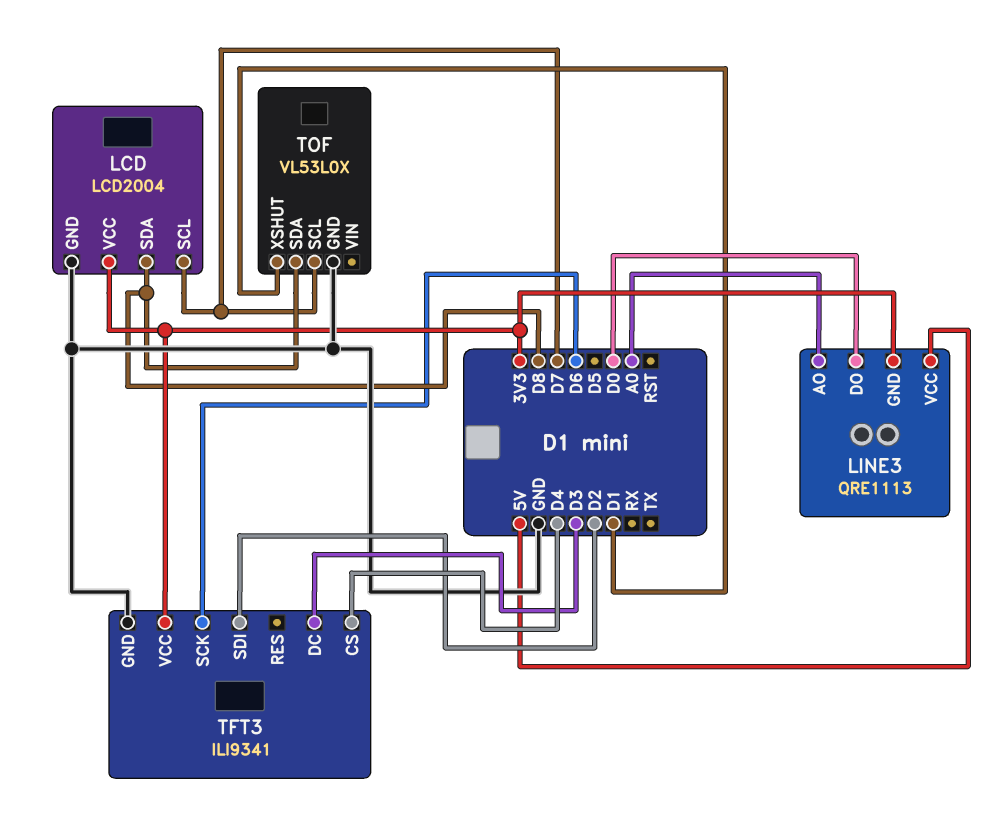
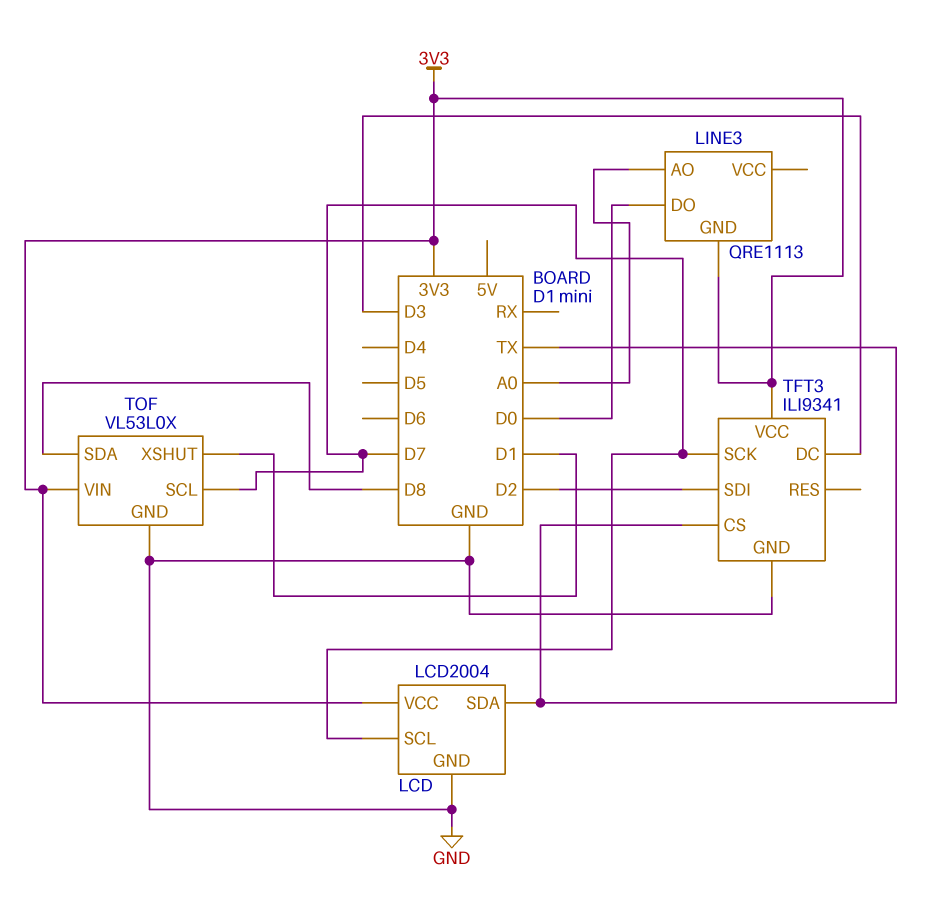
LCD pin SDA: D8 -> TX
LINE3 pin VCC: 5V -> none
TFT3 pin CS: D4 -> TX
TFT3 pin SCK: D6 -> D7
TOF pin VIN: none -> 3V3

